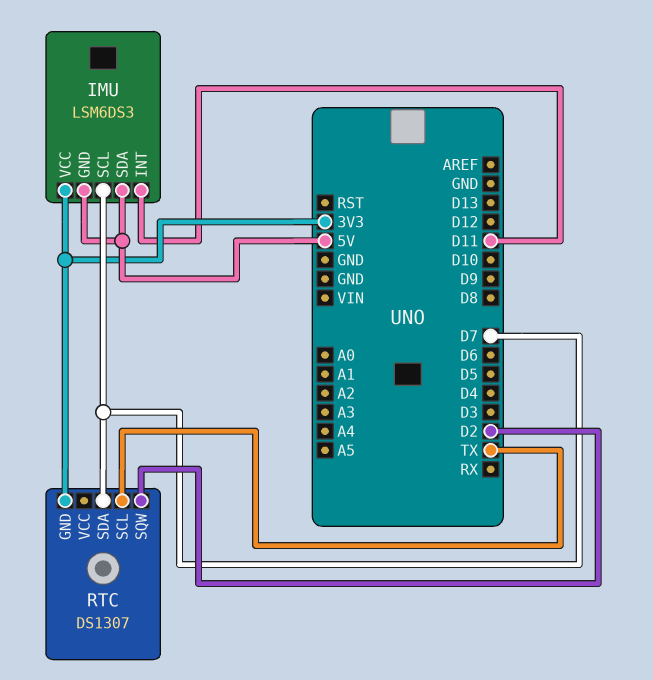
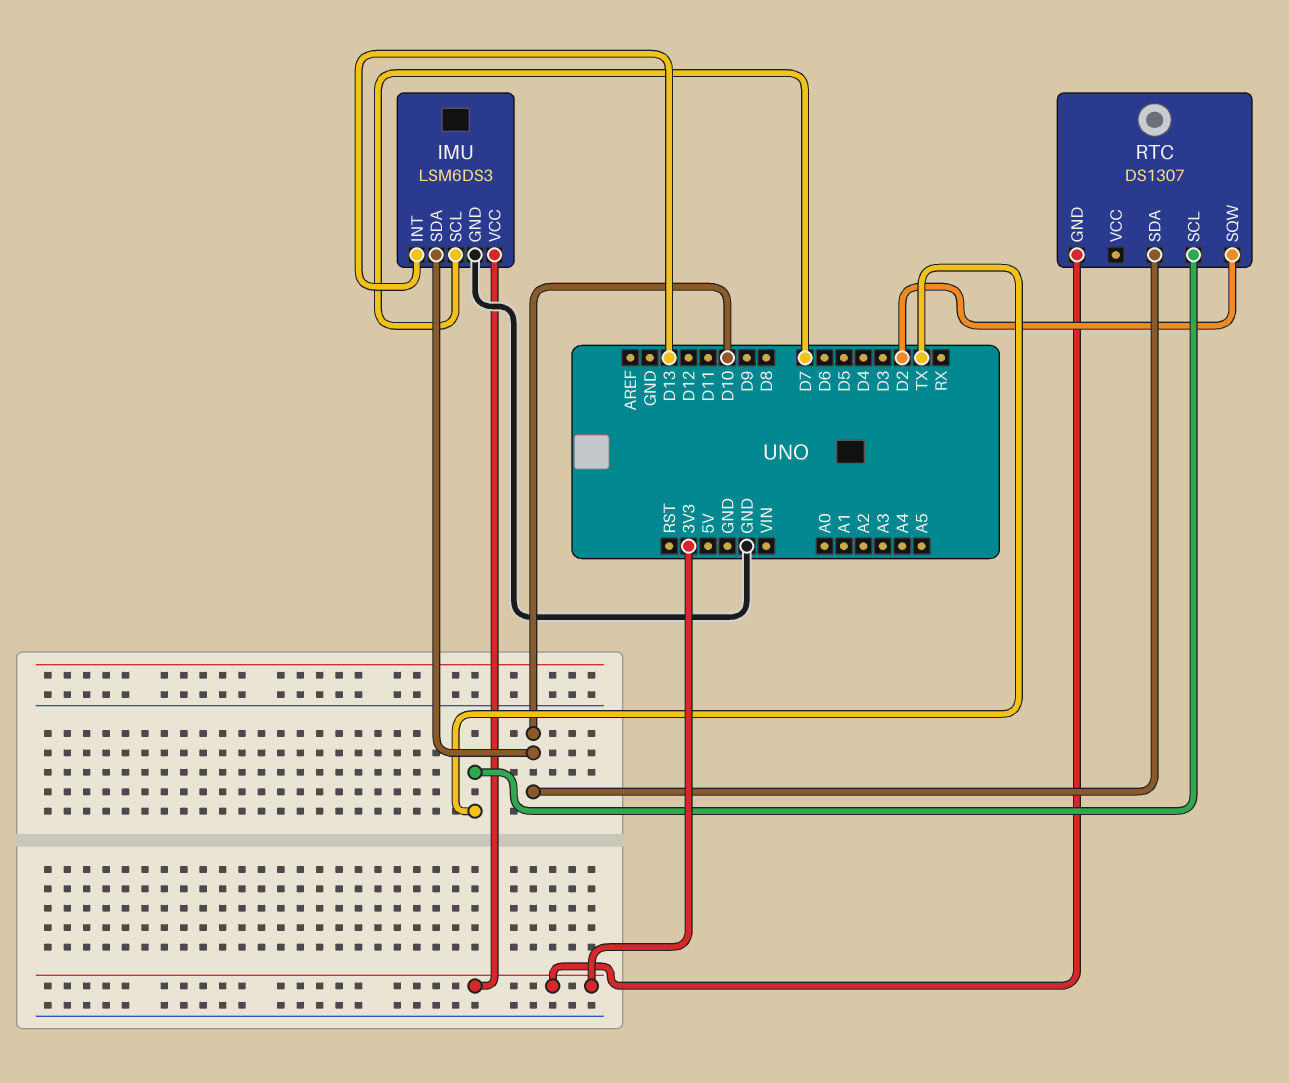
IMU pin GND: 5V -> GND
IMU pin INT: D11 -> D13
IMU pin SDA: 5V -> D10
RTC pin SDA: D7 -> D10

